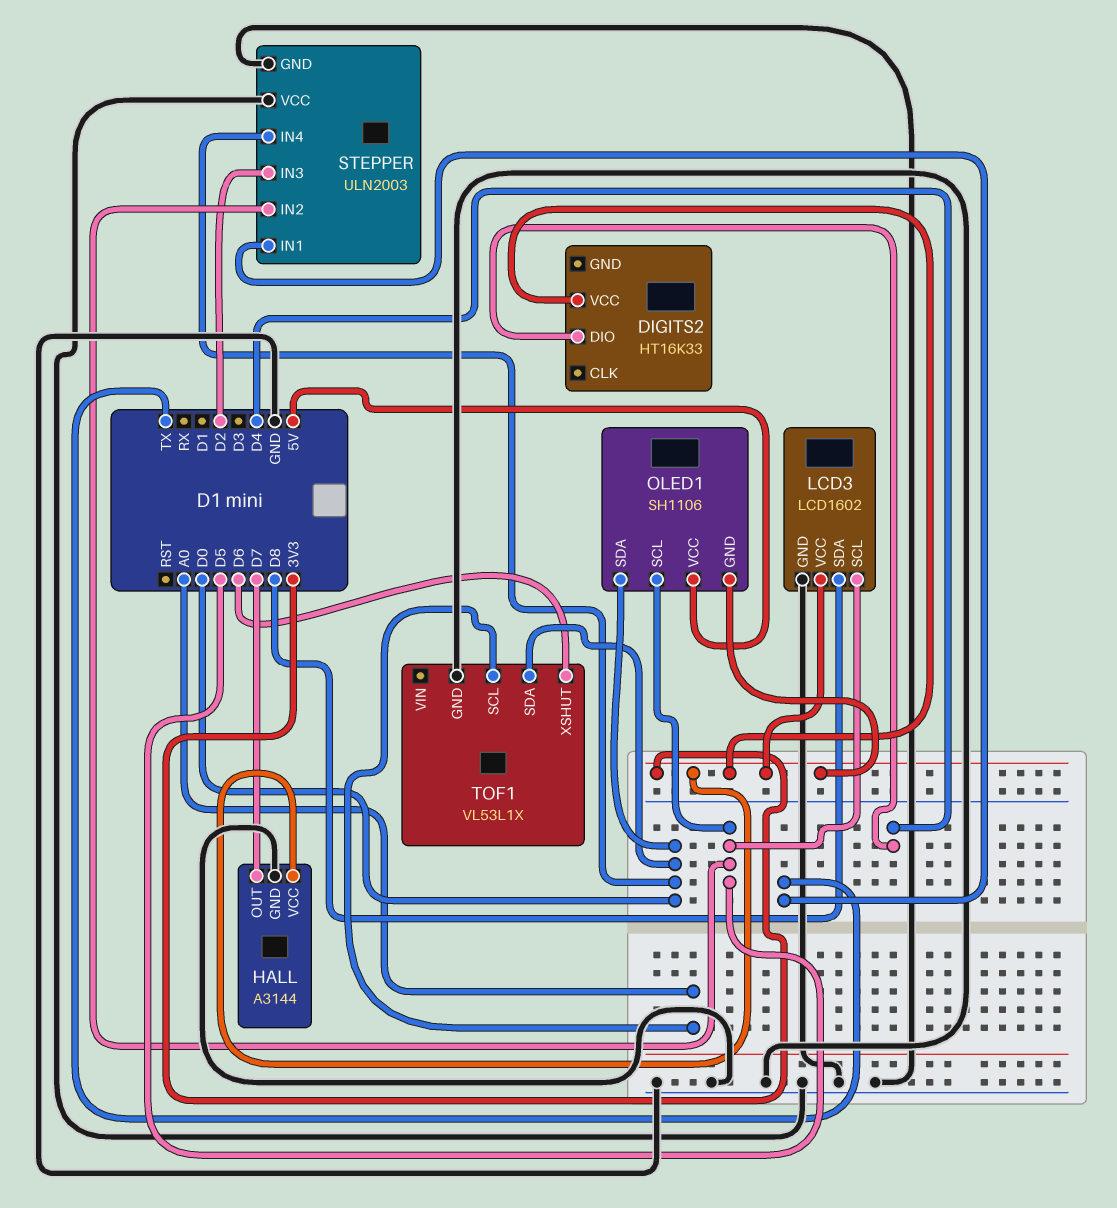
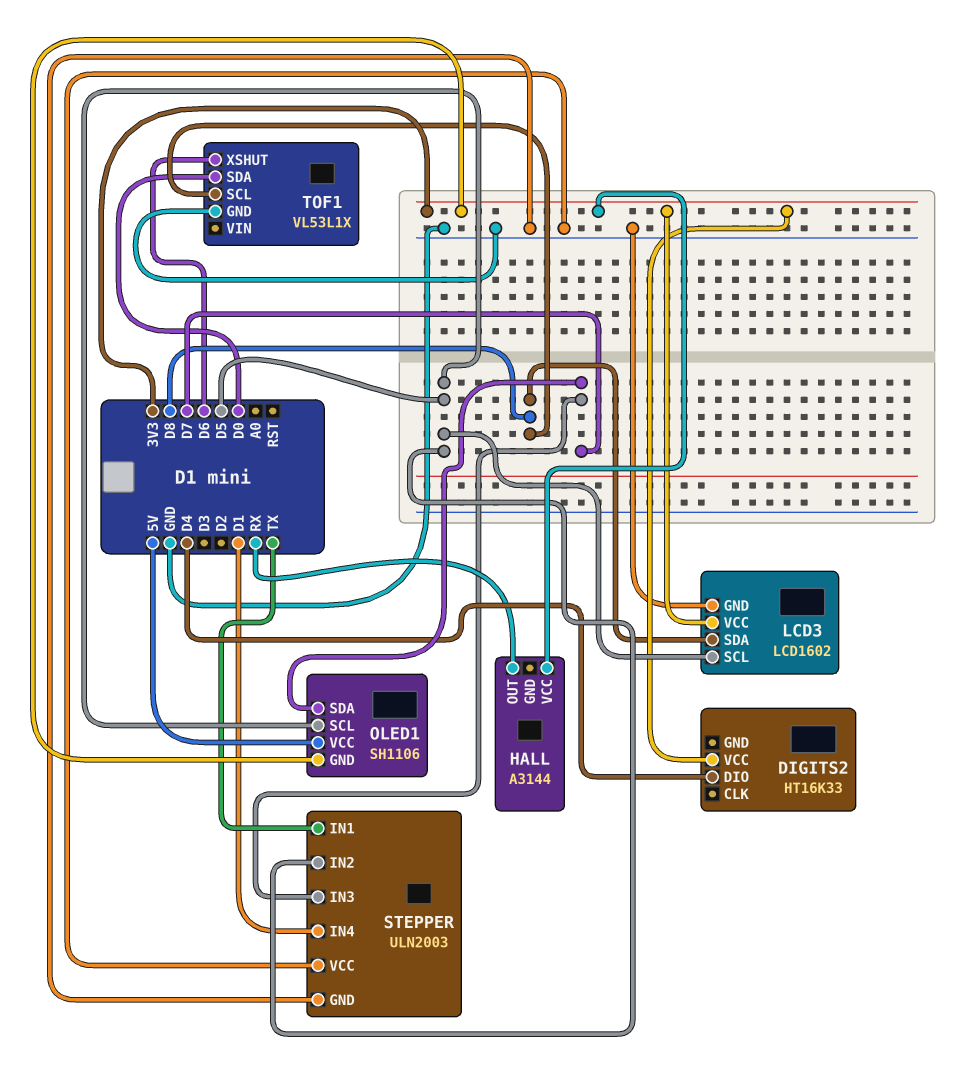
HALL pin GND: GND -> none
HALL pin OUT: D7 -> RX
OLED1 pin SDA: D0 -> D7
STEPPER pin IN3: D2 -> D7
STEPPER pin IN4: D0 -> D1
TOF1 pin SCL: A0 -> D8

